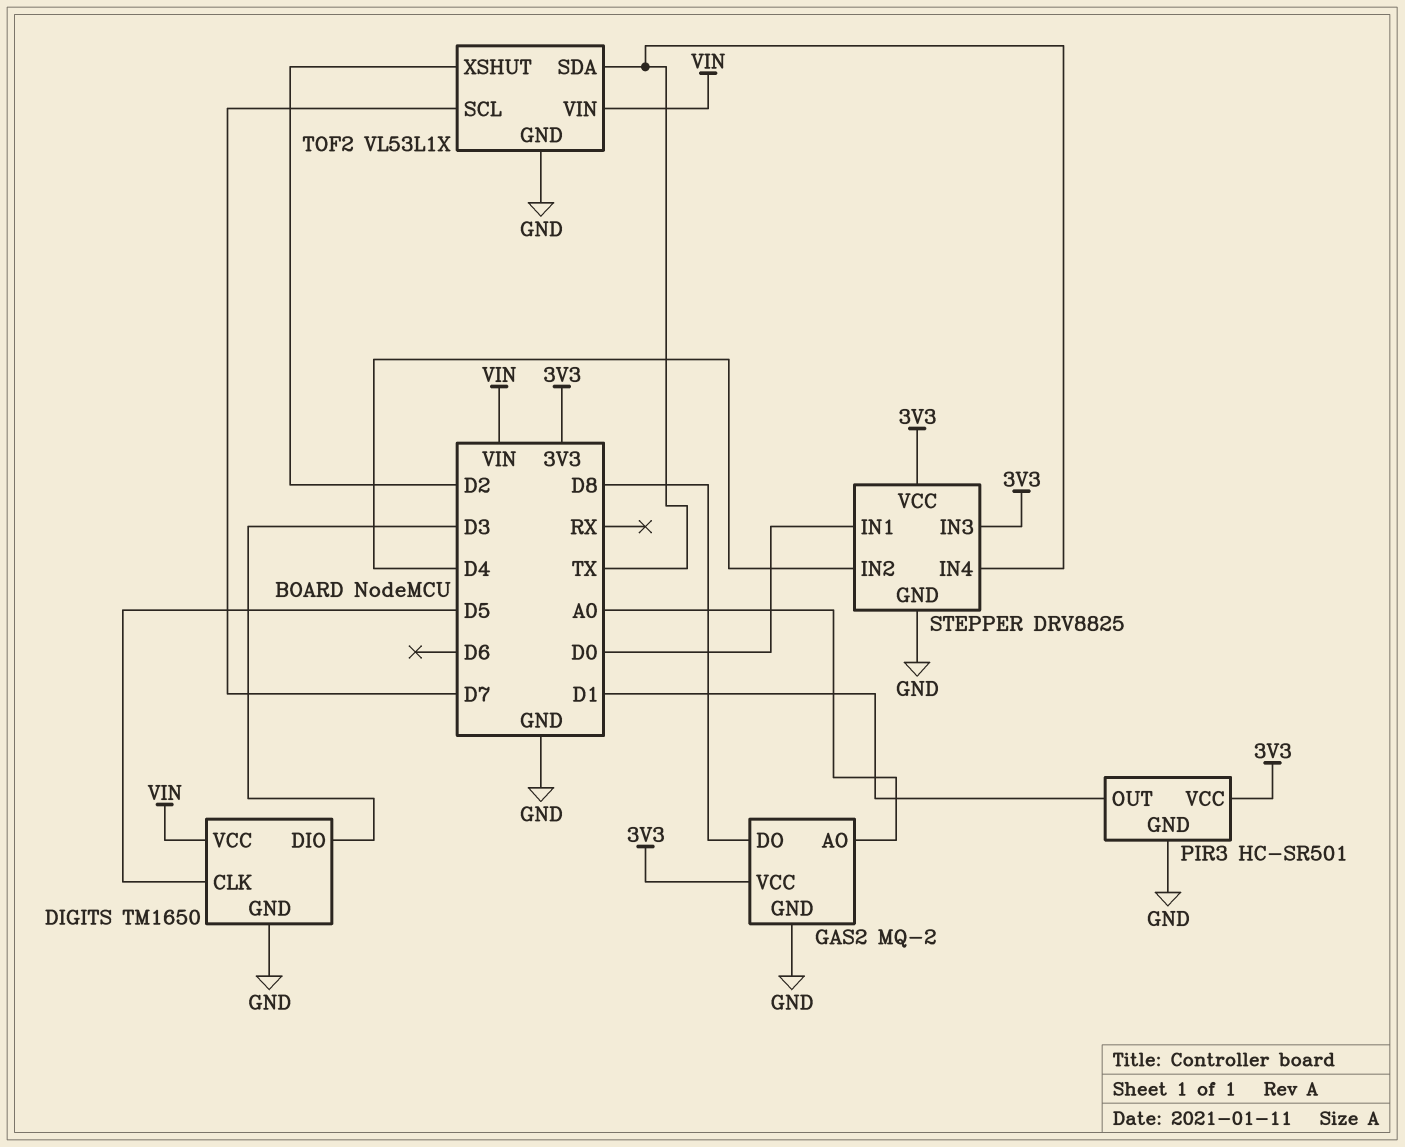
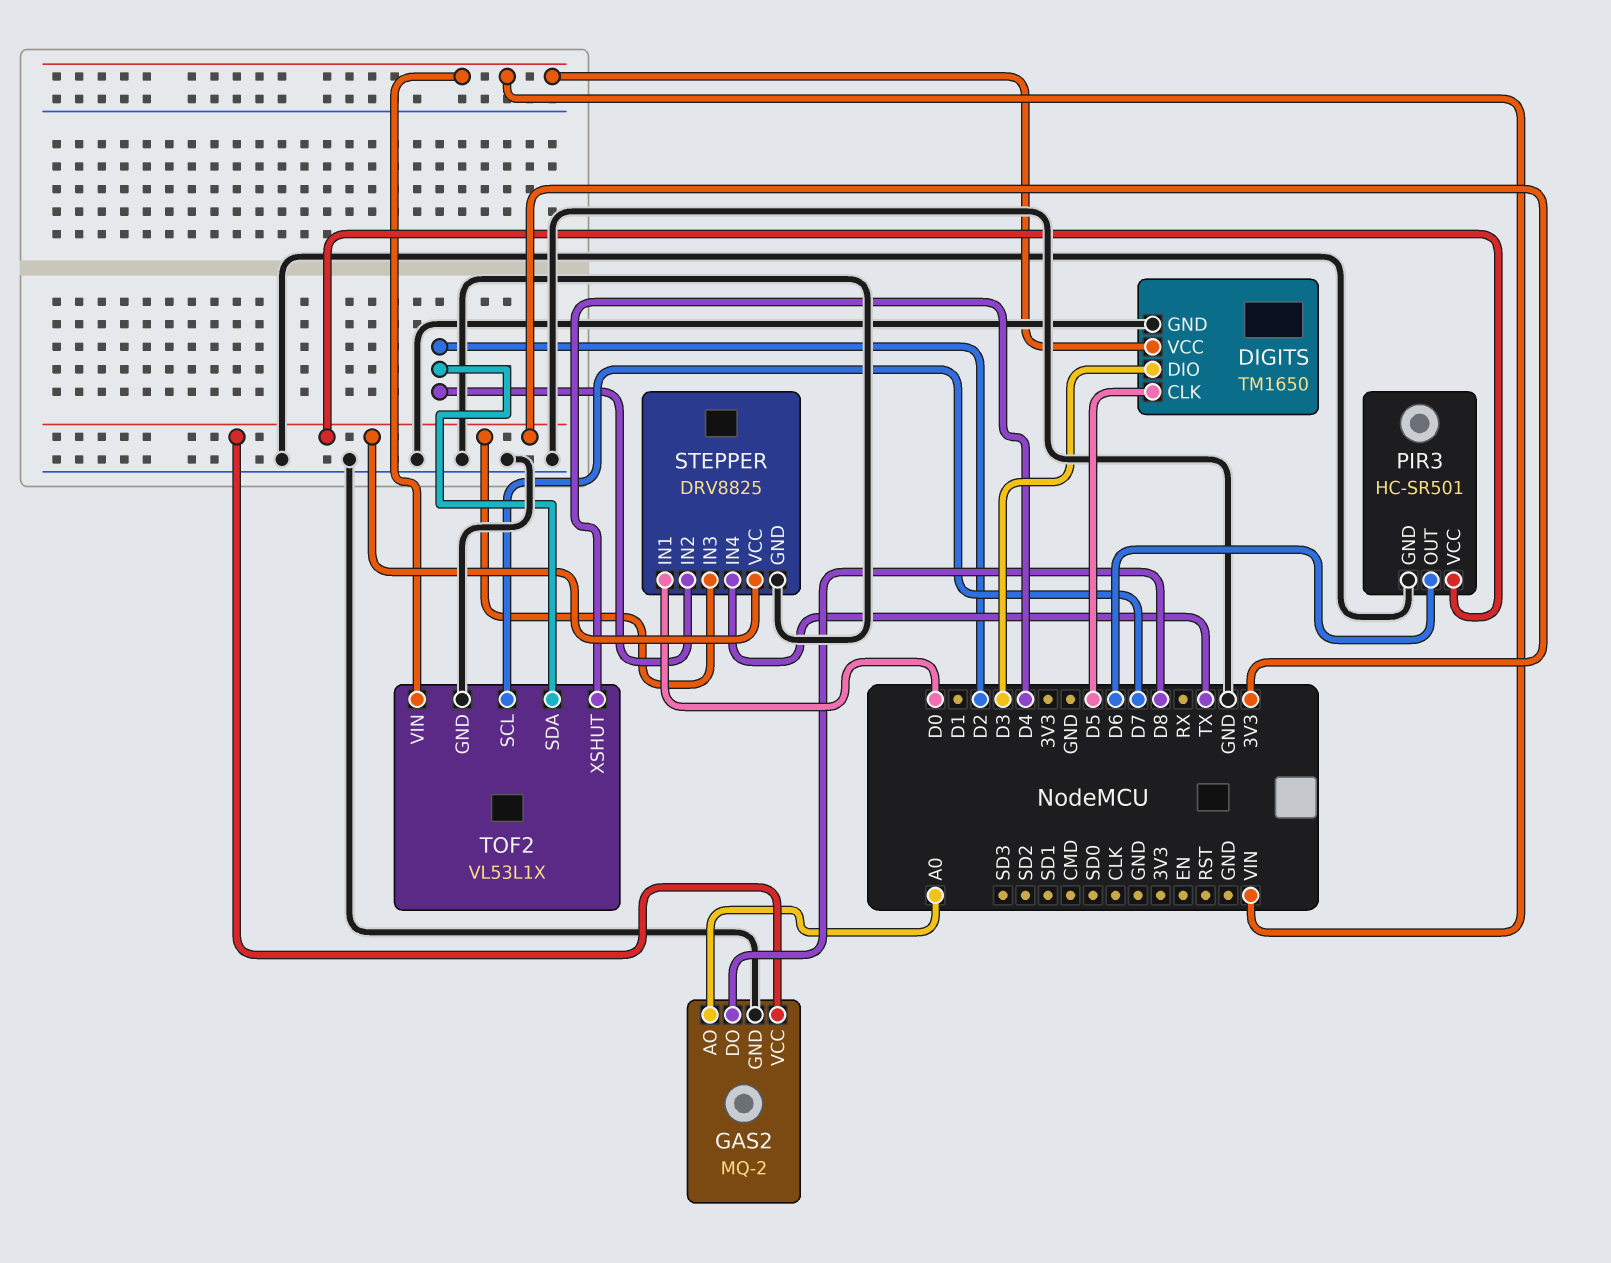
PIR3 pin OUT: D1 -> D6
STEPPER pin IN2: D4 -> D2
TOF2 pin SDA: TX -> D2
TOF2 pin XSHUT: D2 -> D4

